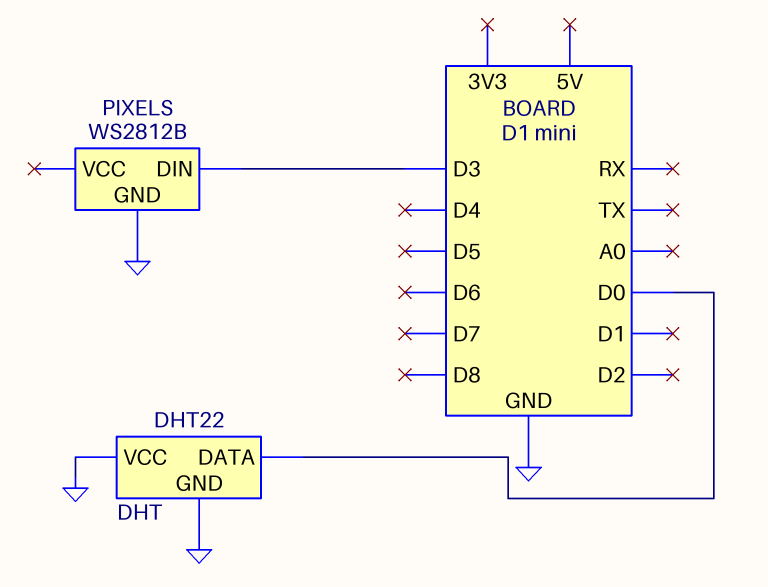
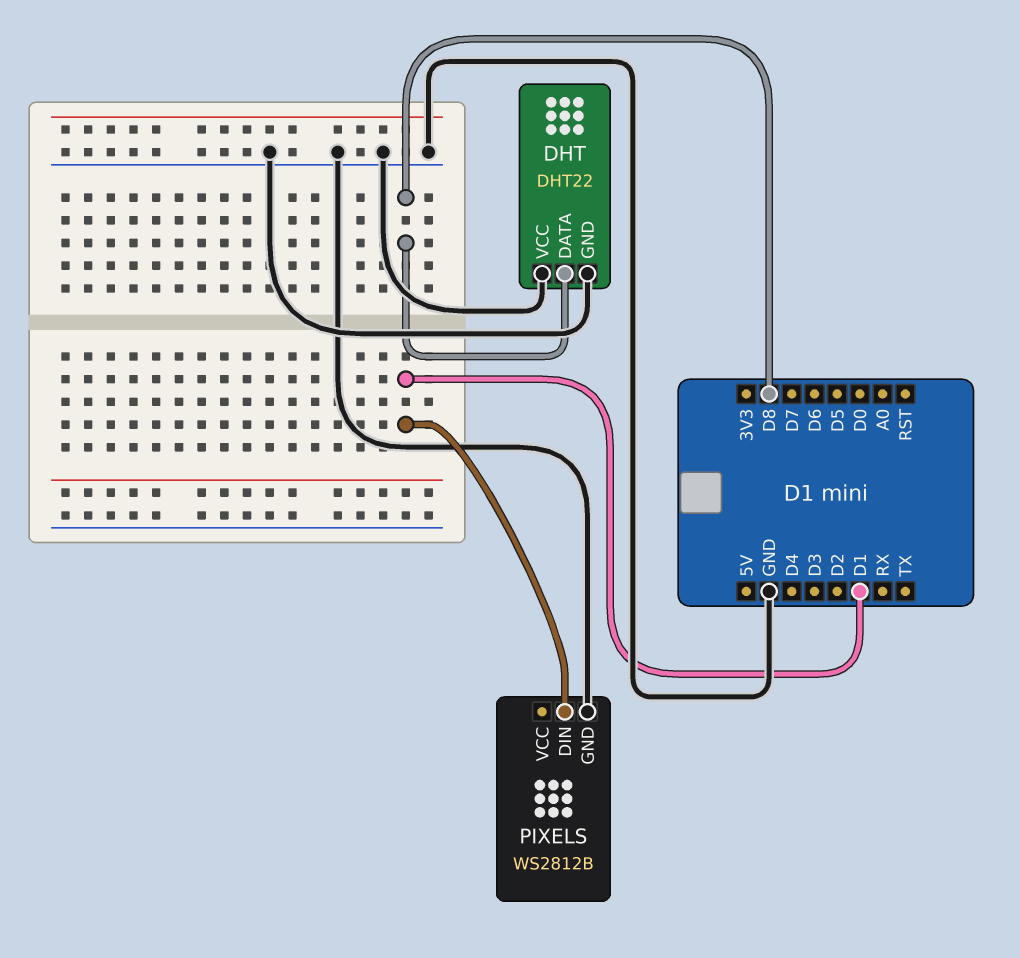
DHT pin DATA: D0 -> D8
PIXELS pin DIN: D3 -> D1

